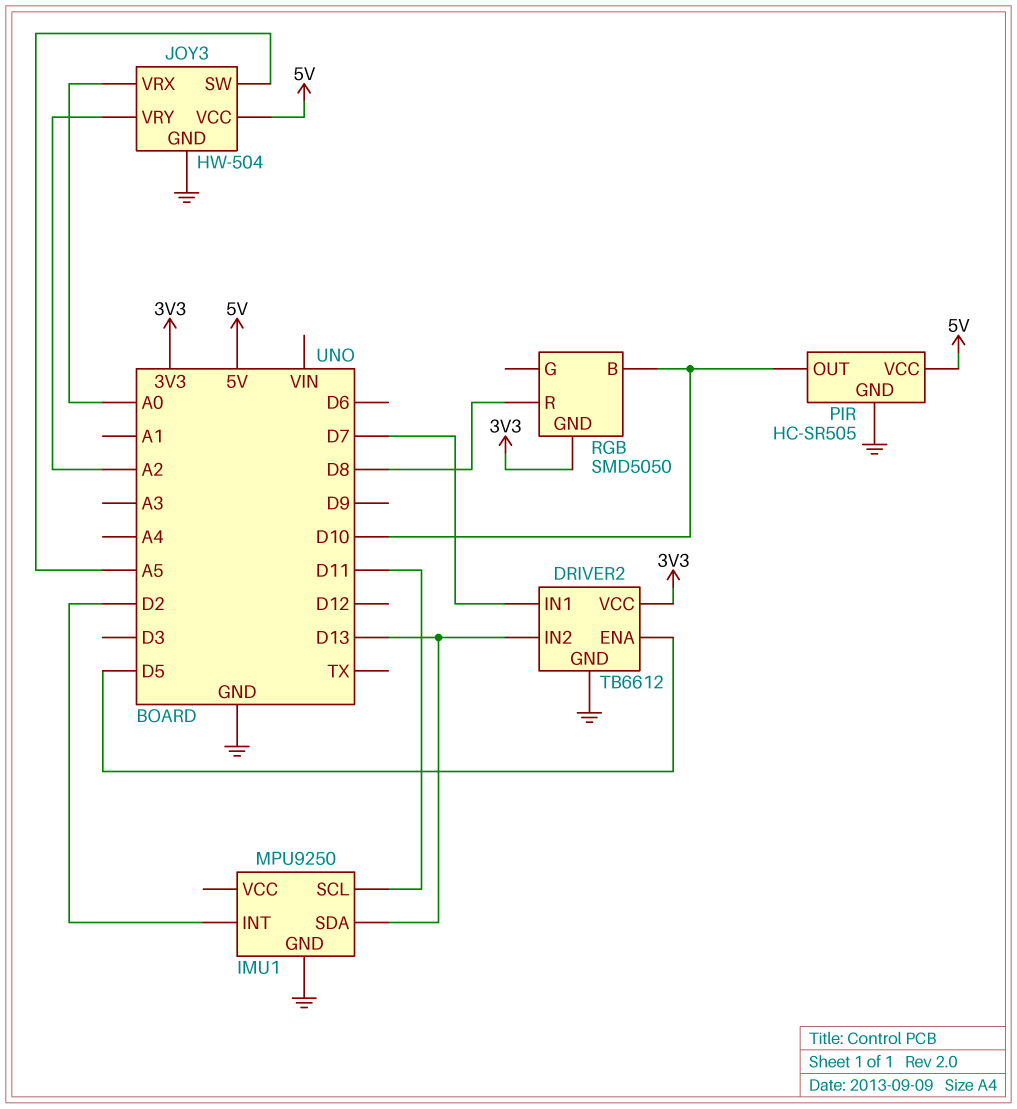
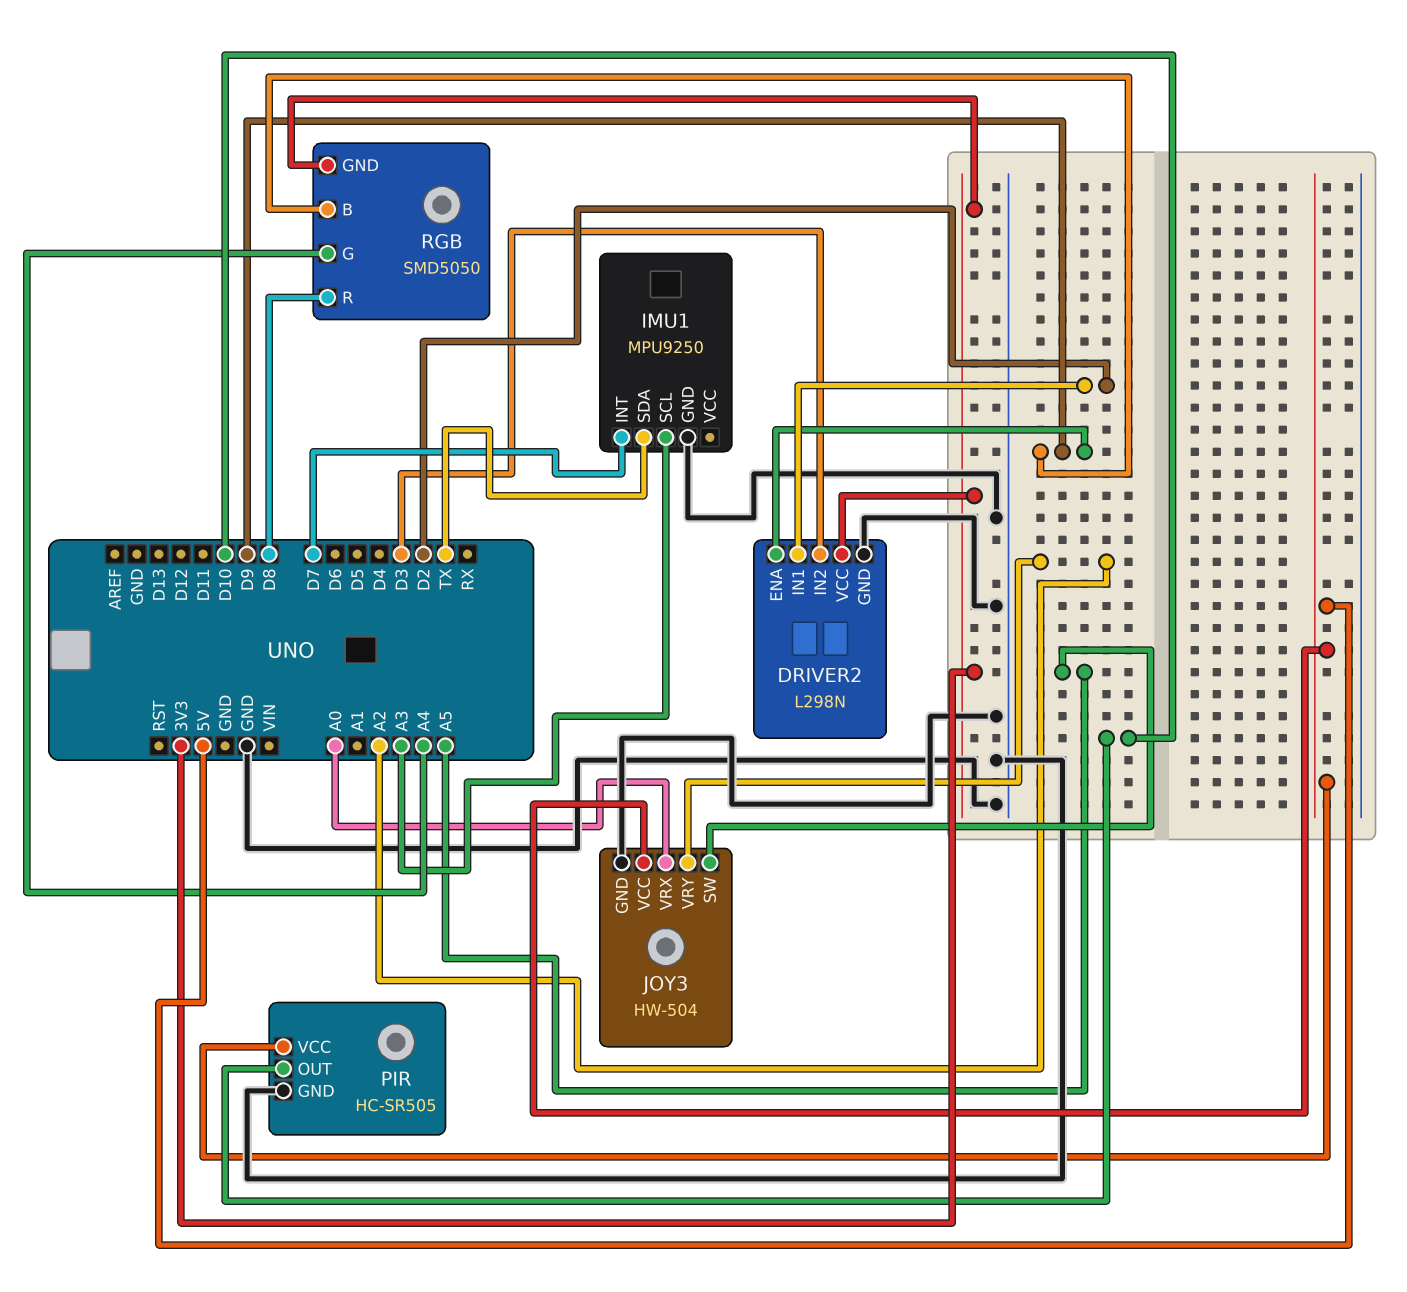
DRIVER2: TB6612 -> L298N
DRIVER2 pin ENA: D5 -> D9
DRIVER2 pin IN1: D7 -> D2
DRIVER2 pin IN2: D13 -> D3
IMU1 pin INT: D2 -> D7
IMU1 pin SCL: D11 -> A3
IMU1 pin SDA: D13 -> TX
RGB pin B: D10 -> D9
RGB pin G: none -> A4

